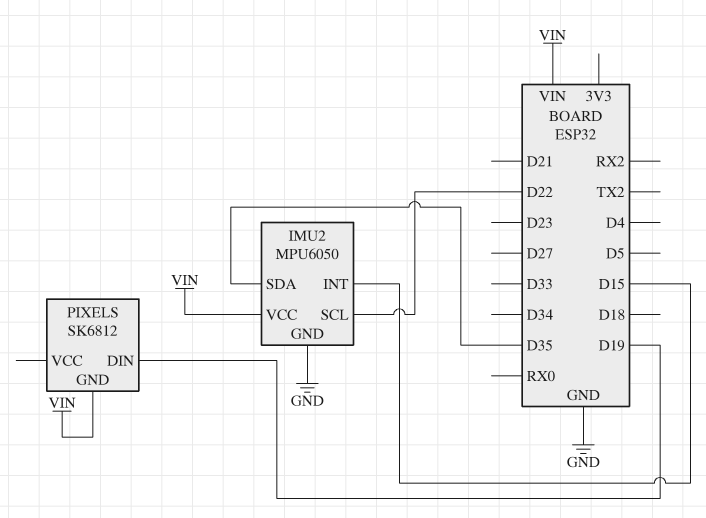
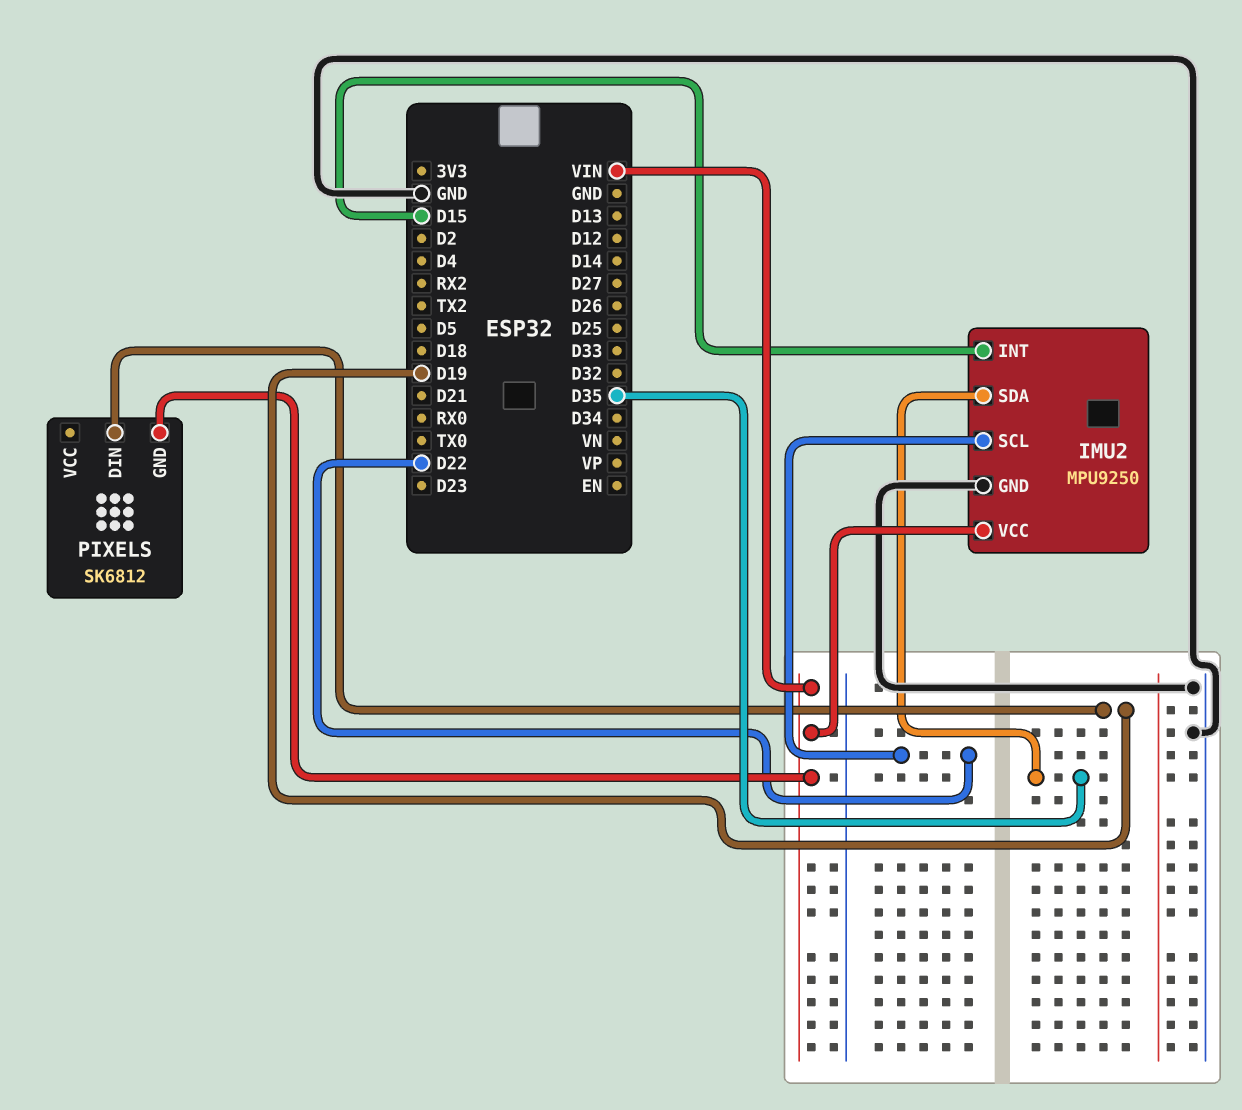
IMU2: MPU6050 -> MPU9250

